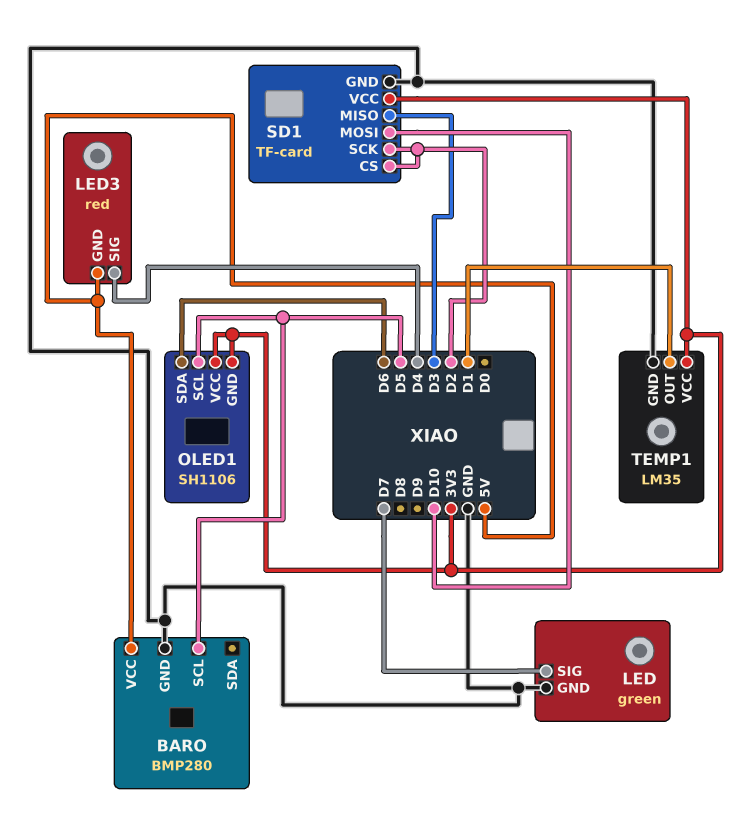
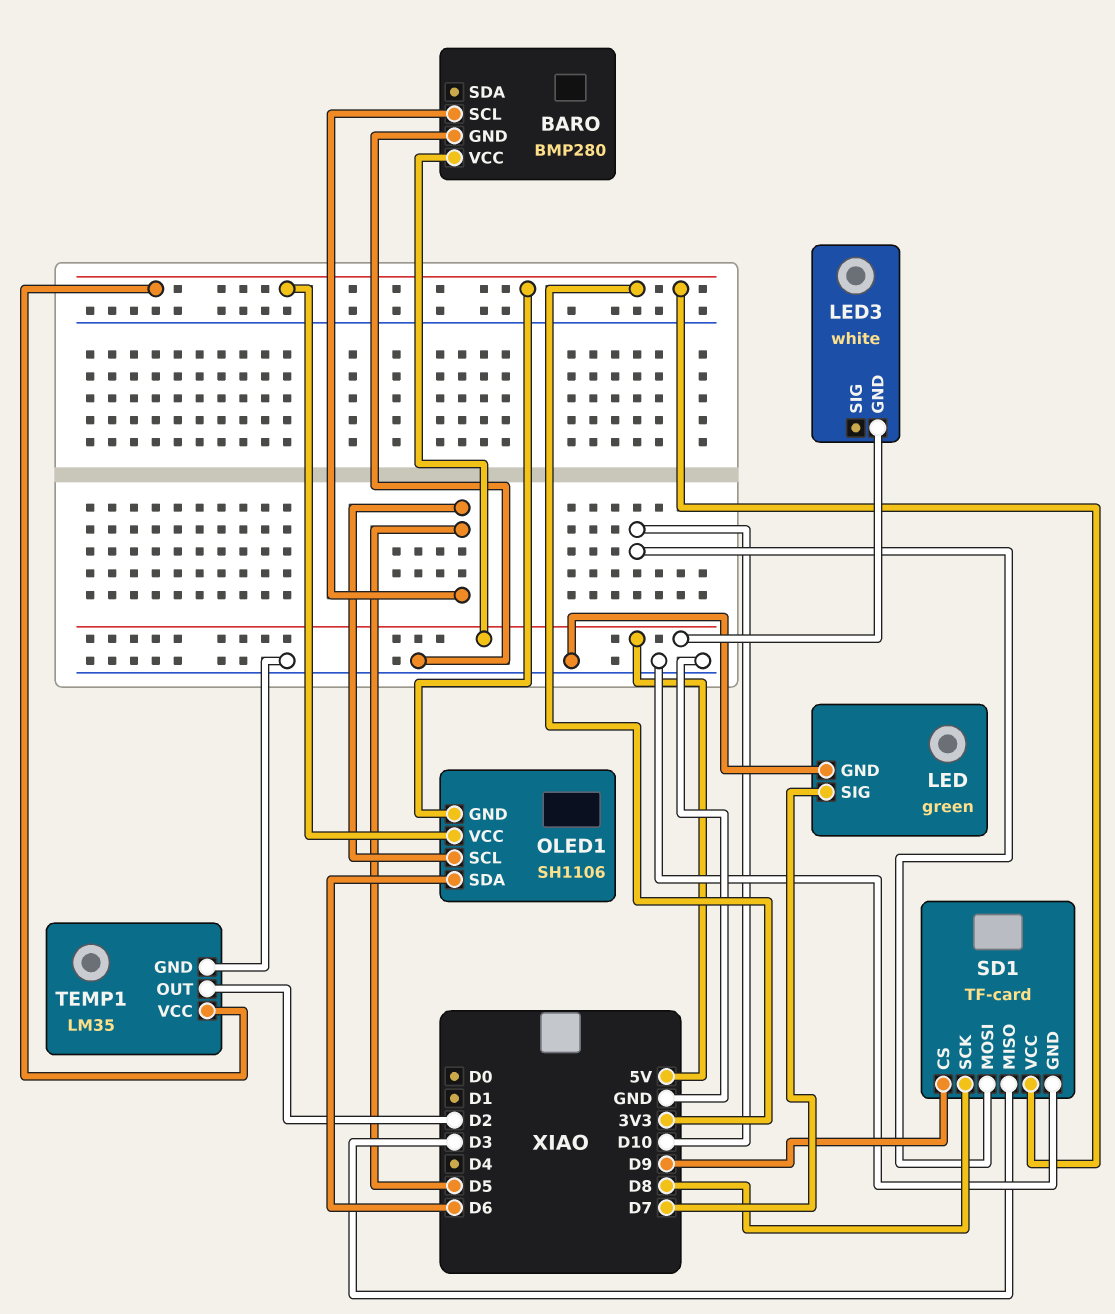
LED3: red -> white
LED3 pin SIG: D4 -> none
SD1 pin CS: D2 -> D9
SD1 pin SCK: D2 -> D8
TEMP1 pin OUT: D1 -> D2

